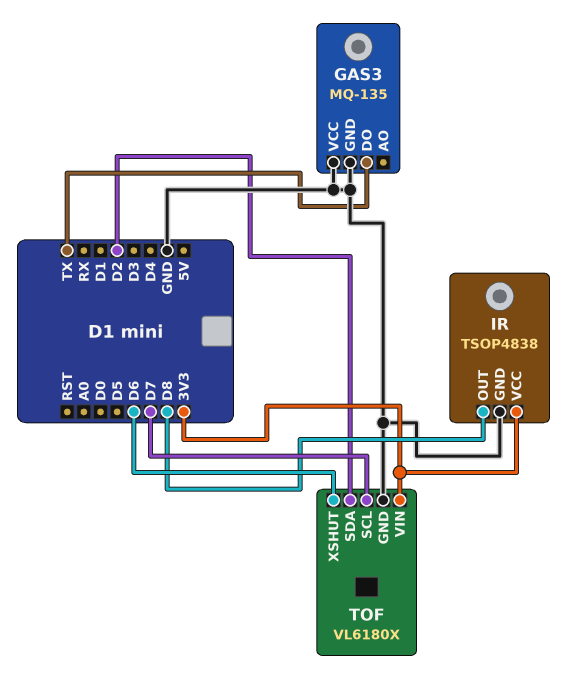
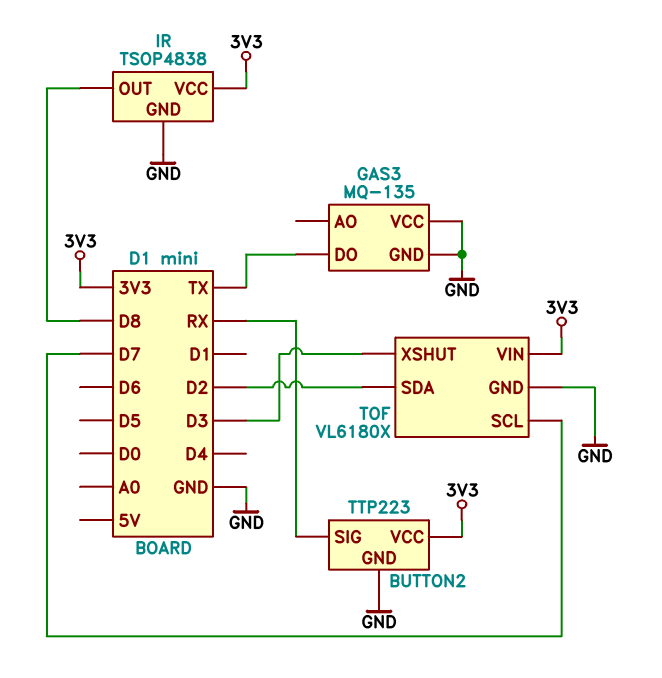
BUTTON2: none -> TTP223
BUTTON2 pin GND: none -> GND
BUTTON2 pin SIG: none -> RX
BUTTON2 pin VCC: none -> 3V3
TOF pin XSHUT: D6 -> D3

